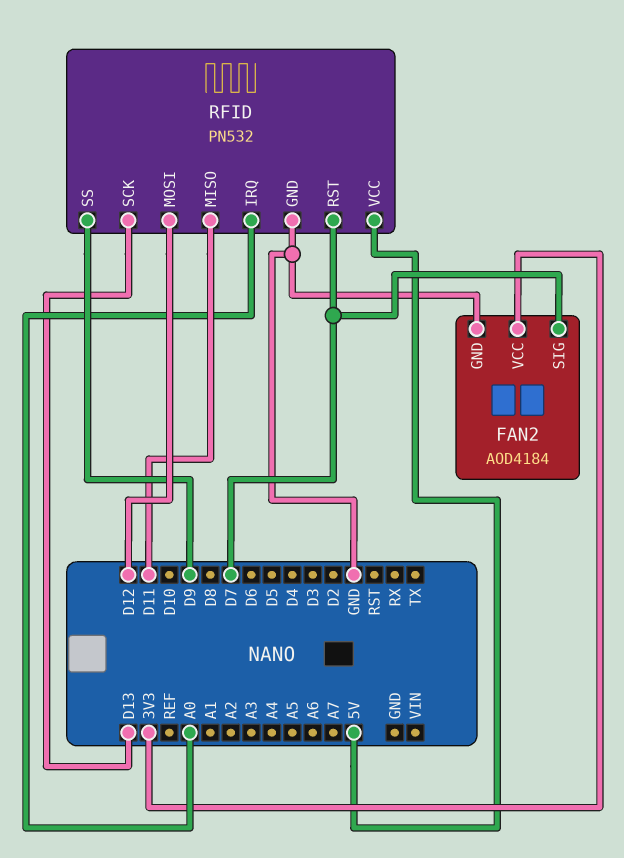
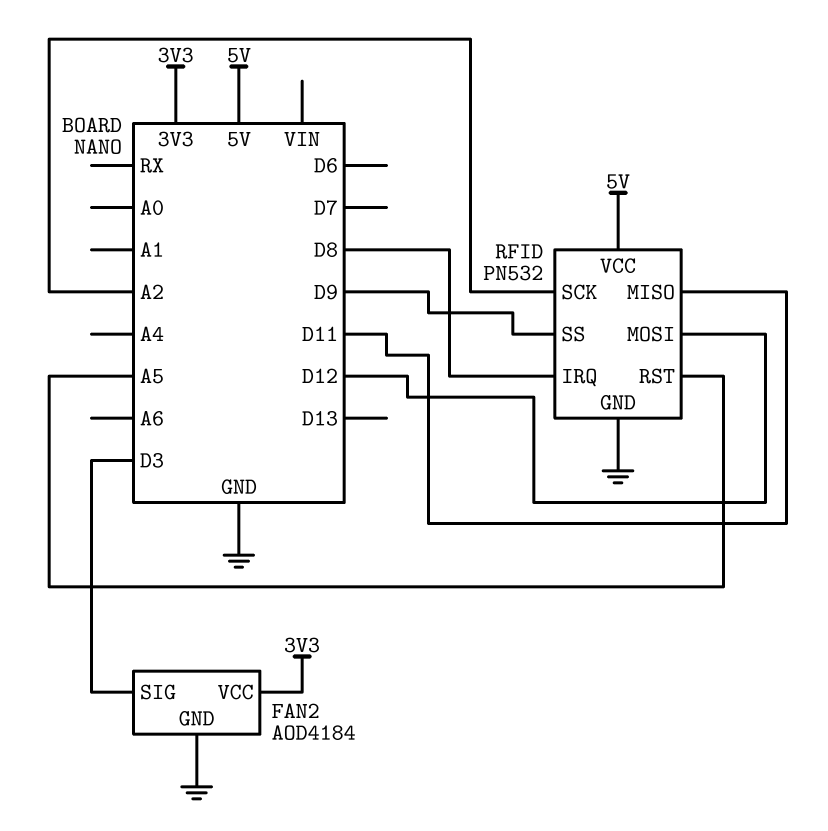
FAN2 pin SIG: D7 -> D3
RFID pin IRQ: A0 -> D8
RFID pin RST: D7 -> A5
RFID pin SCK: D13 -> A2

